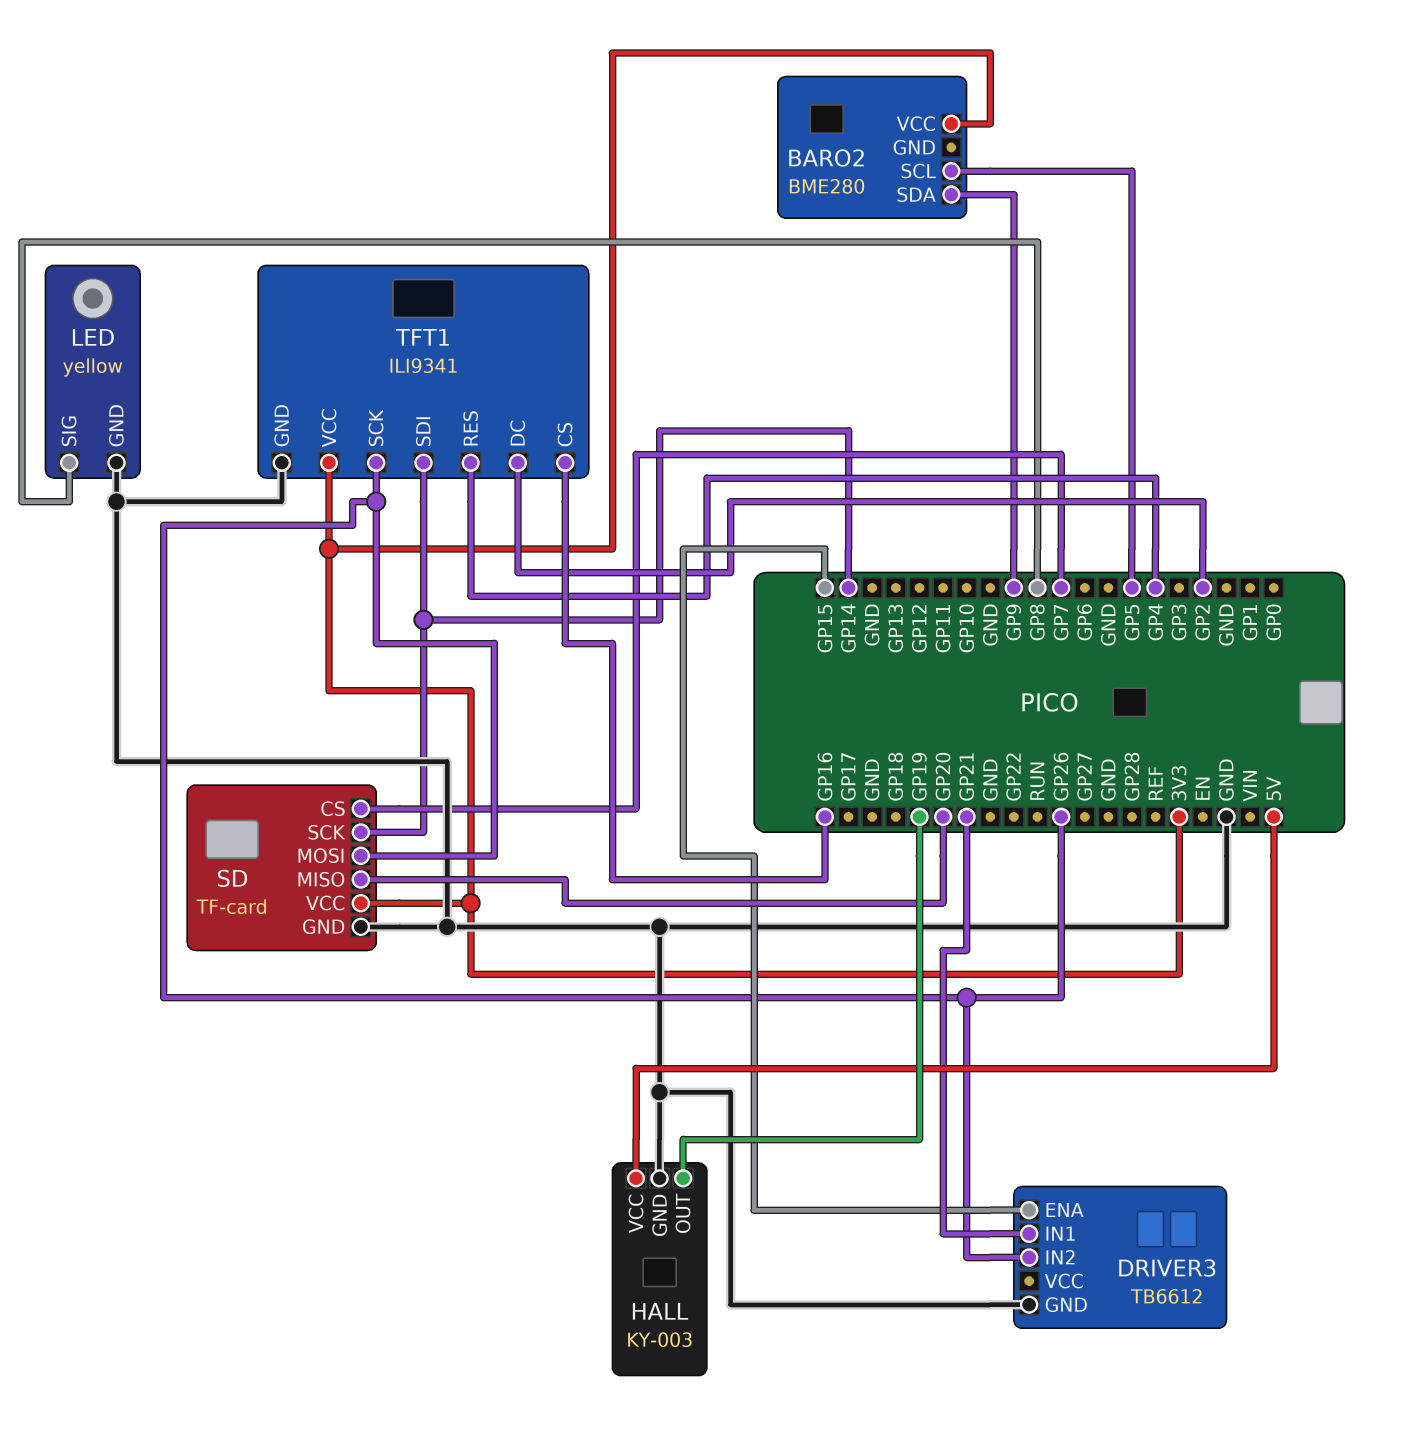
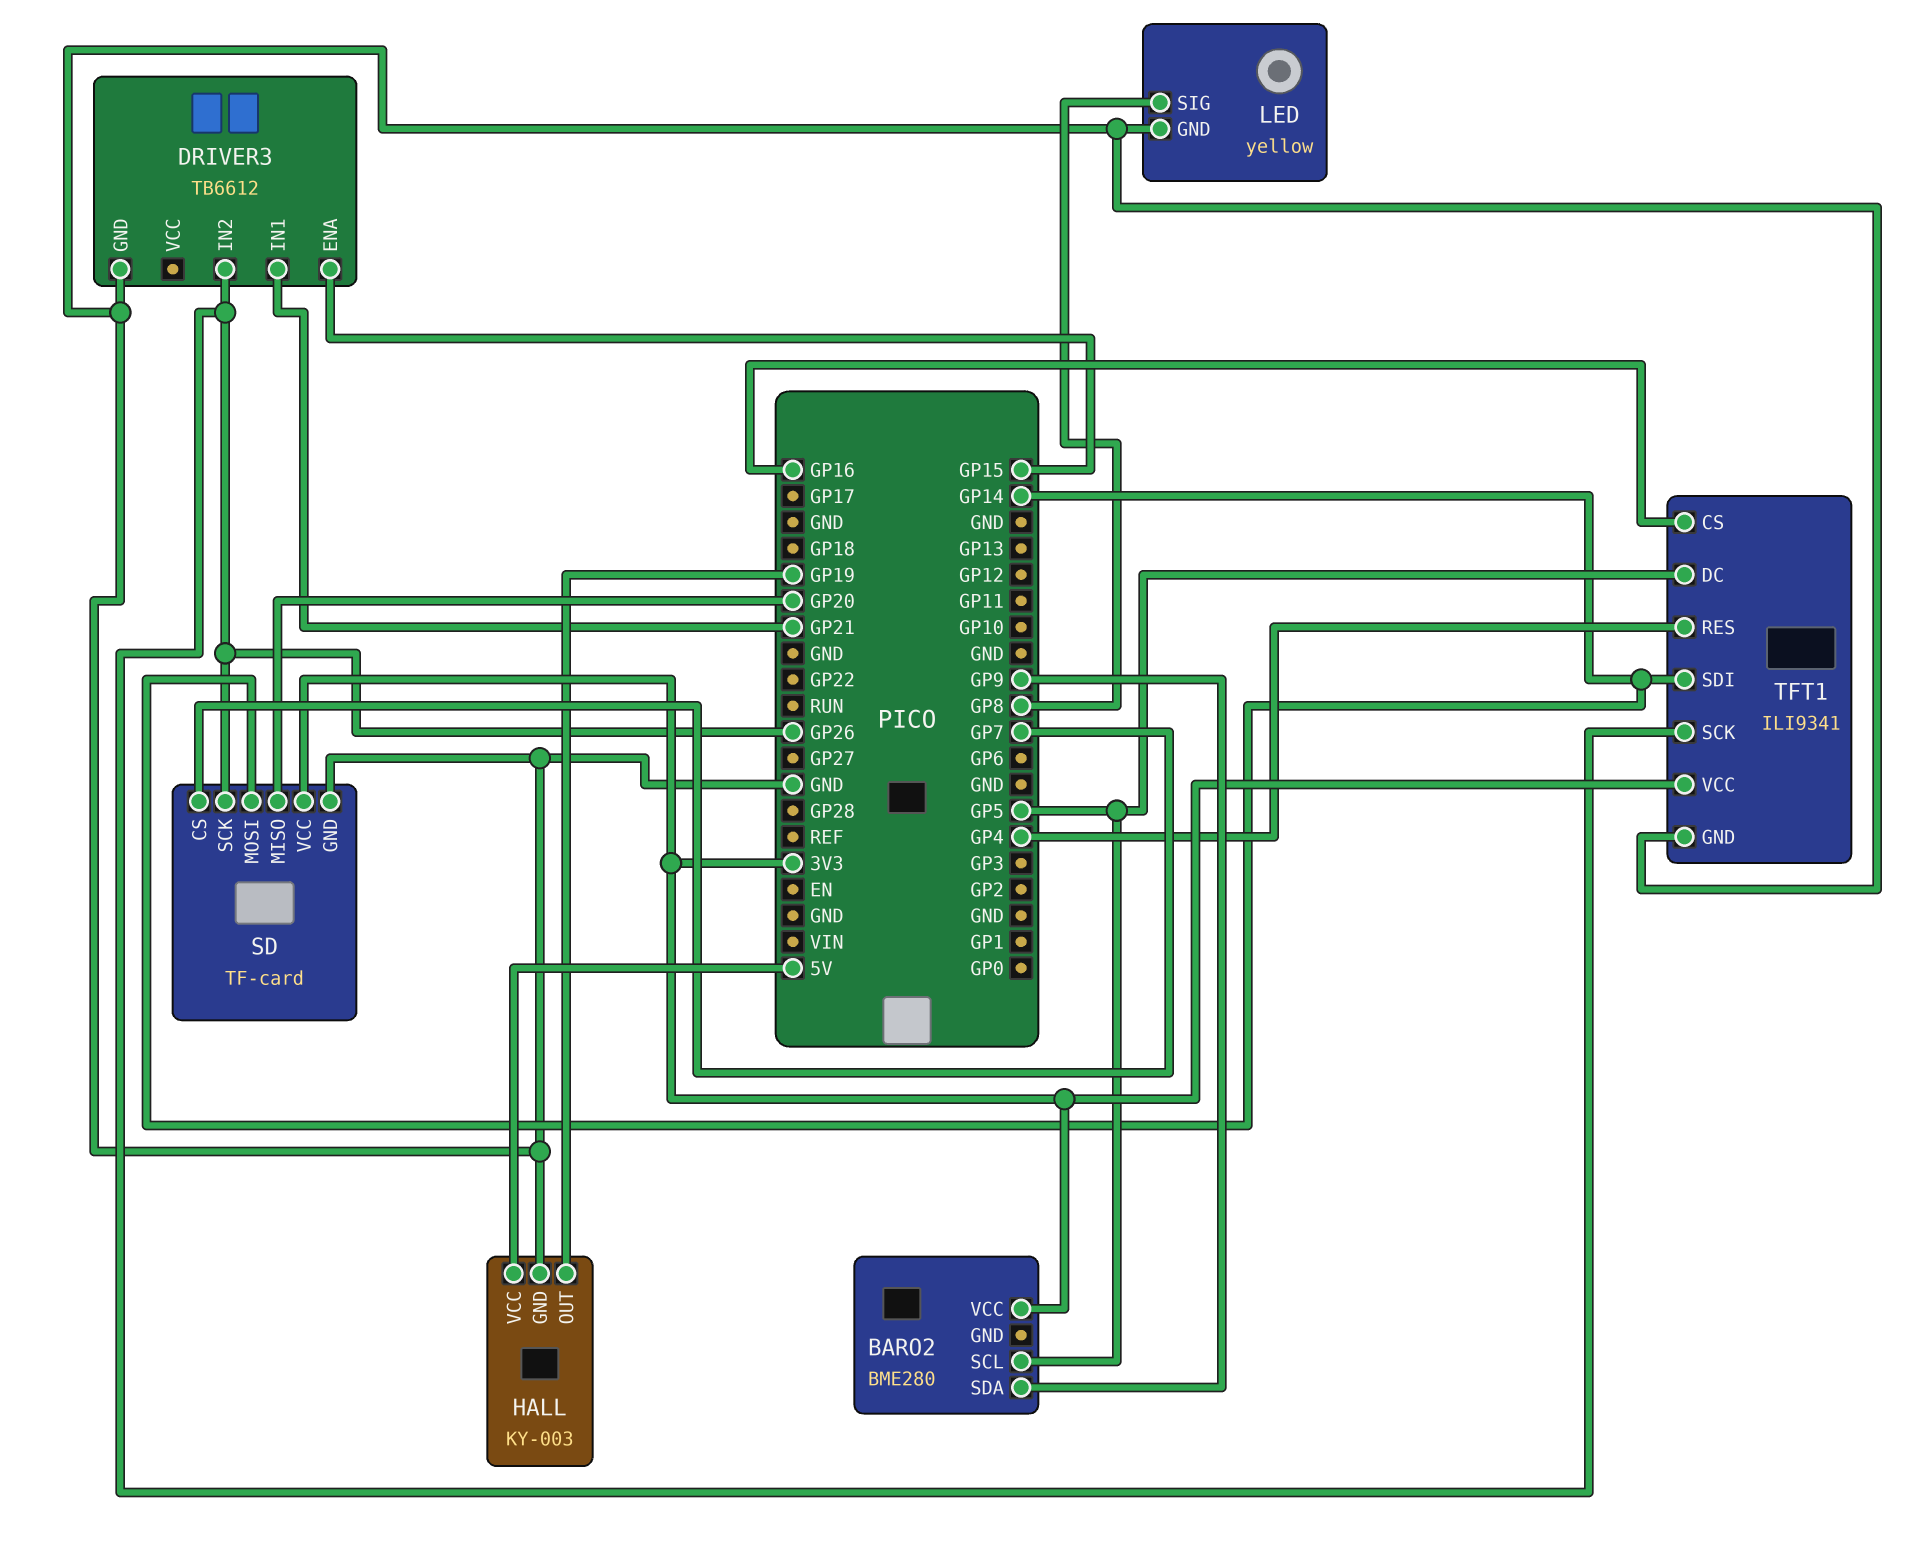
SD pin MOSI: GP26 -> GP14
SD pin SCK: GP14 -> GP26
TFT1 pin DC: GP2 -> GP5

